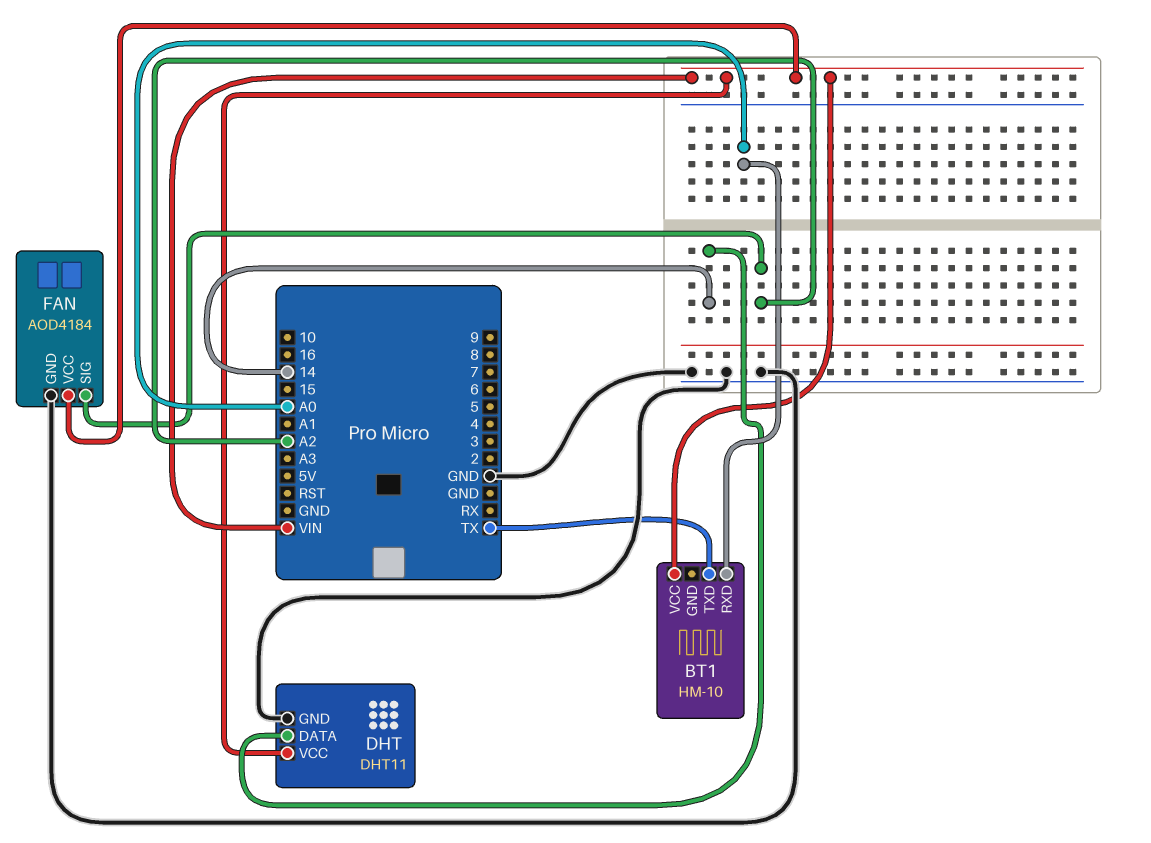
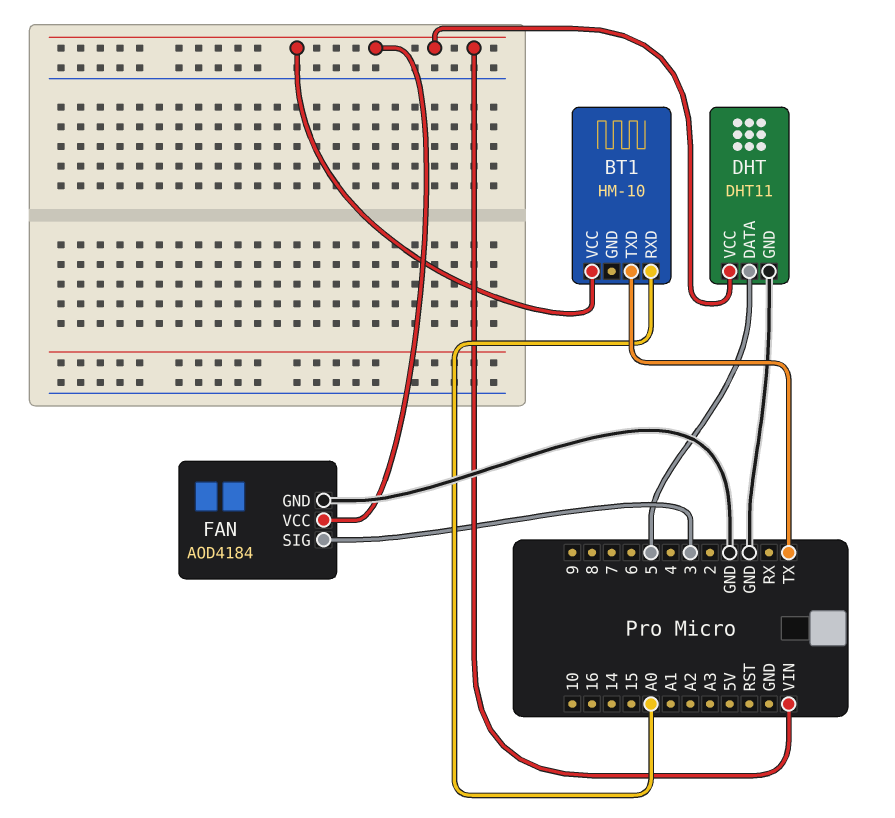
DHT pin DATA: 14 -> 5
FAN pin SIG: A2 -> 3

